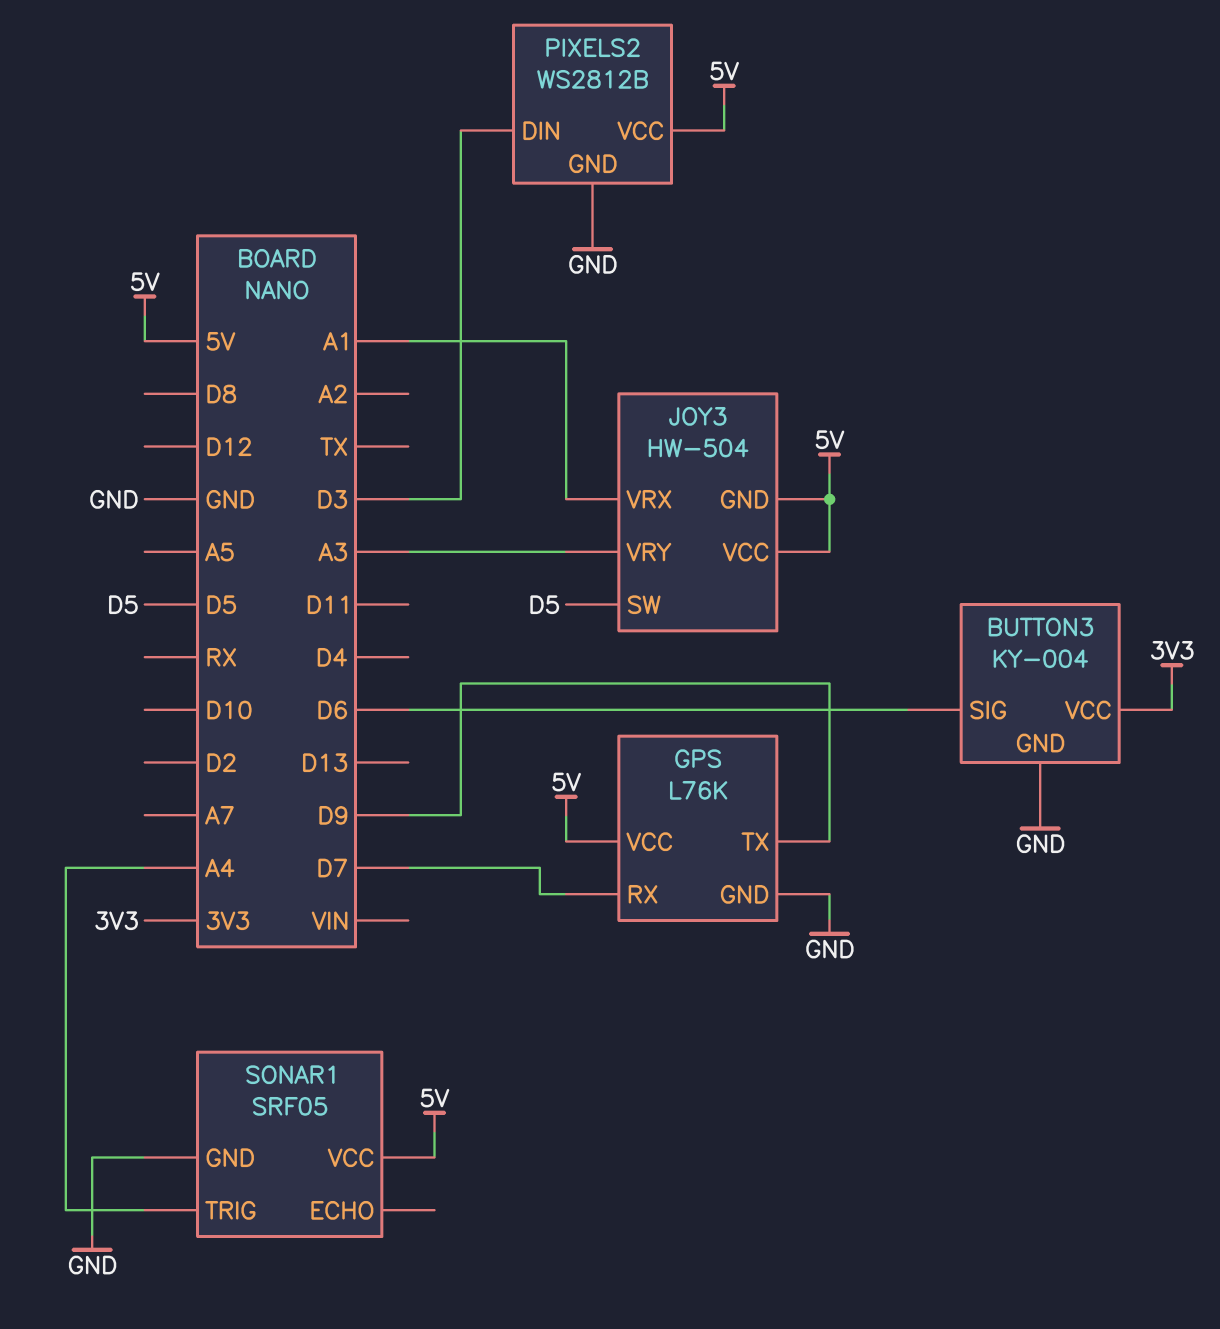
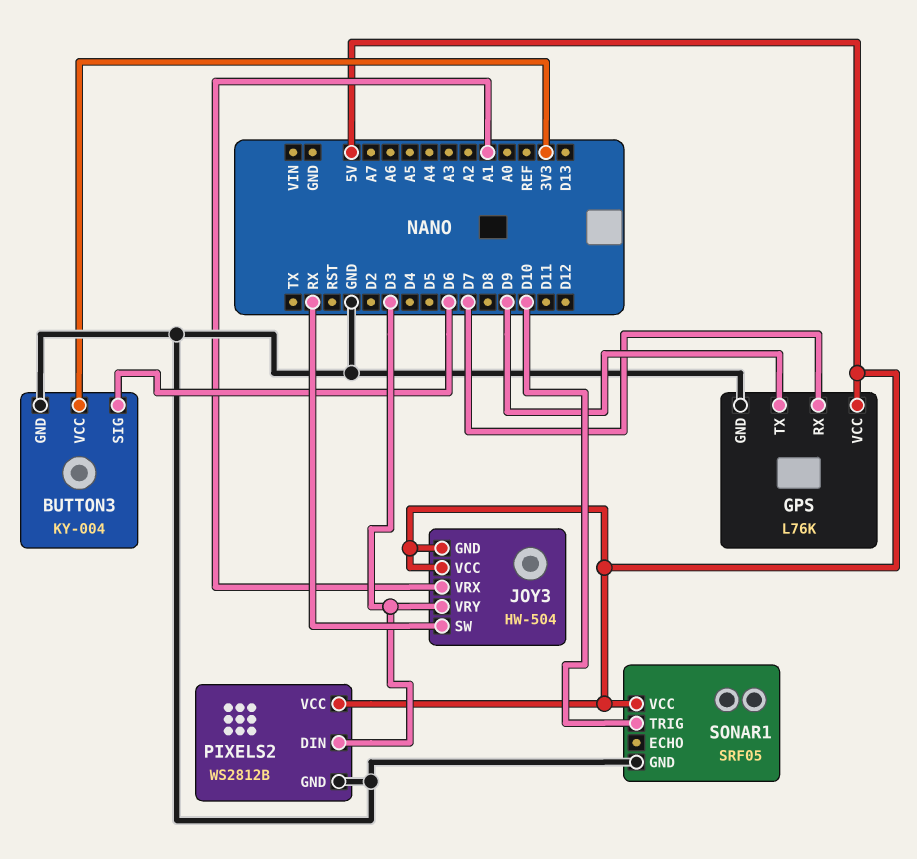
JOY3 pin SW: D5 -> RX
JOY3 pin VRY: A3 -> D3
SONAR1 pin TRIG: A4 -> D10

